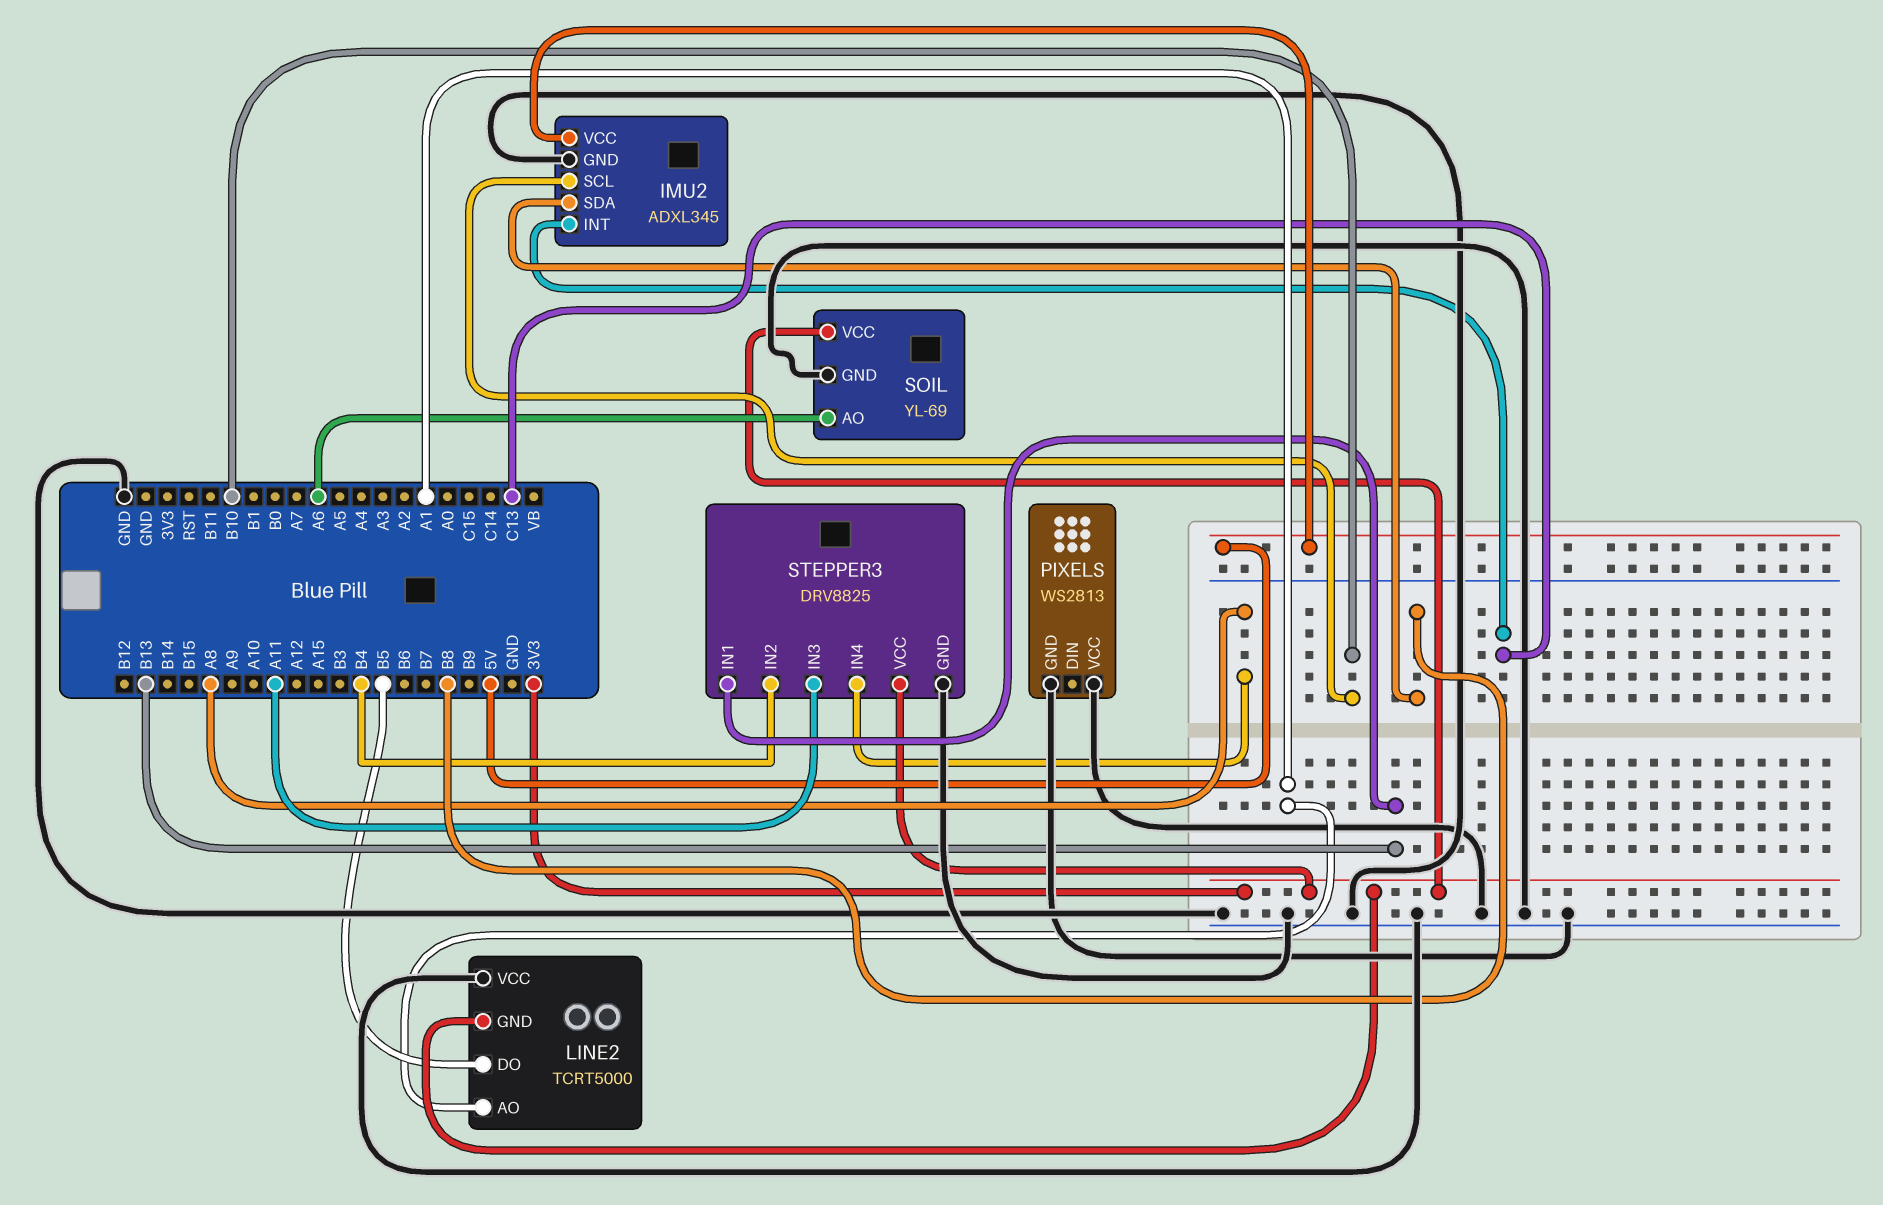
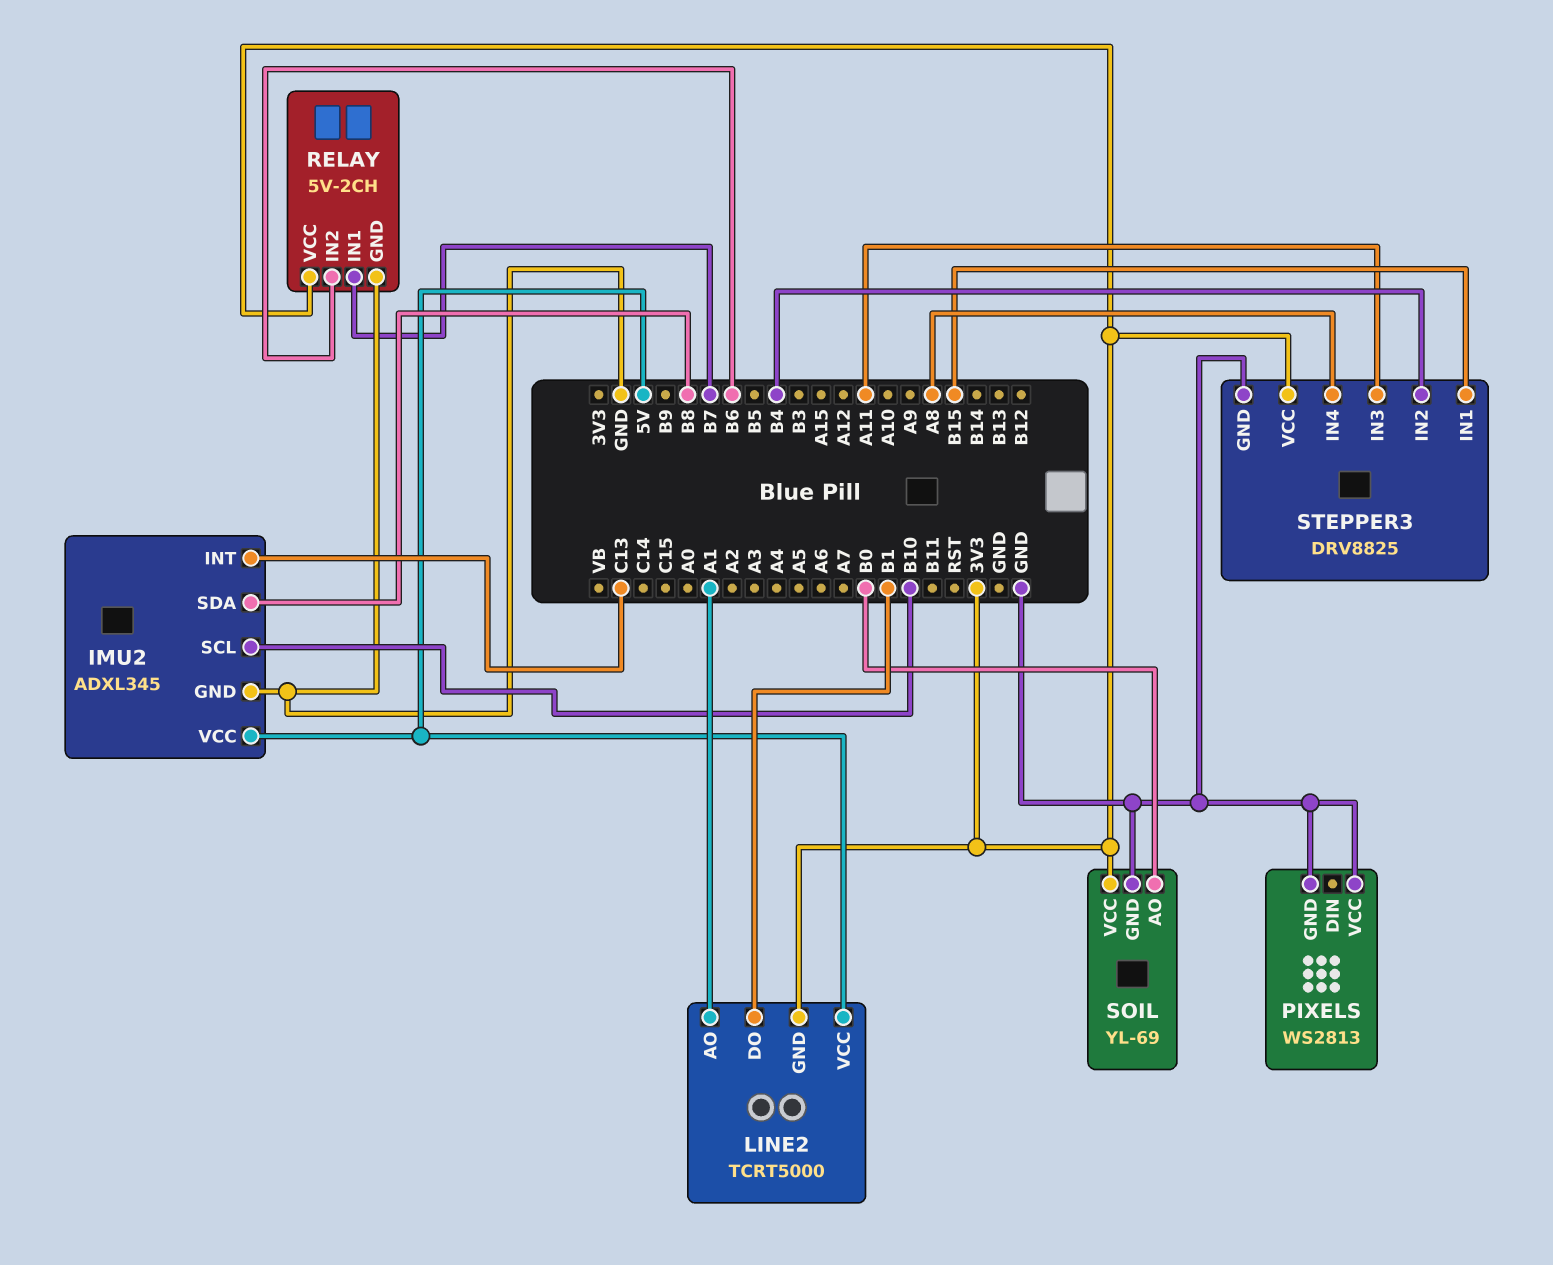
LINE2 pin DO: B5 -> B1
LINE2 pin VCC: GND -> 5V
RELAY: none -> 5V-2CH
RELAY pin GND: none -> GND
RELAY pin IN1: none -> B7
RELAY pin IN2: none -> B6
RELAY pin VCC: none -> 3V3
SOIL pin AO: A6 -> B0
STEPPER3 pin IN1: B13 -> B15

